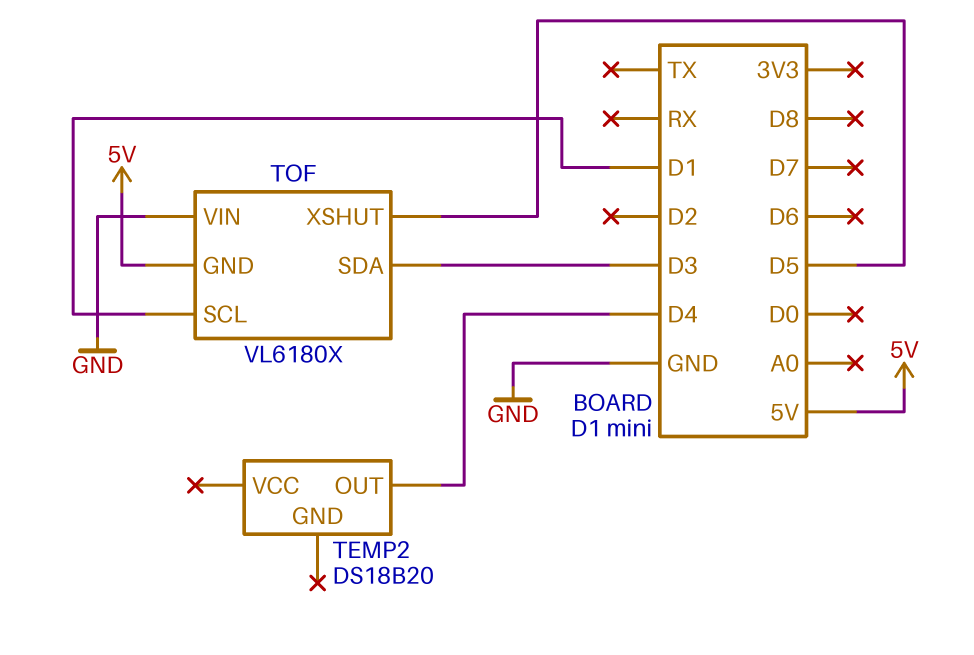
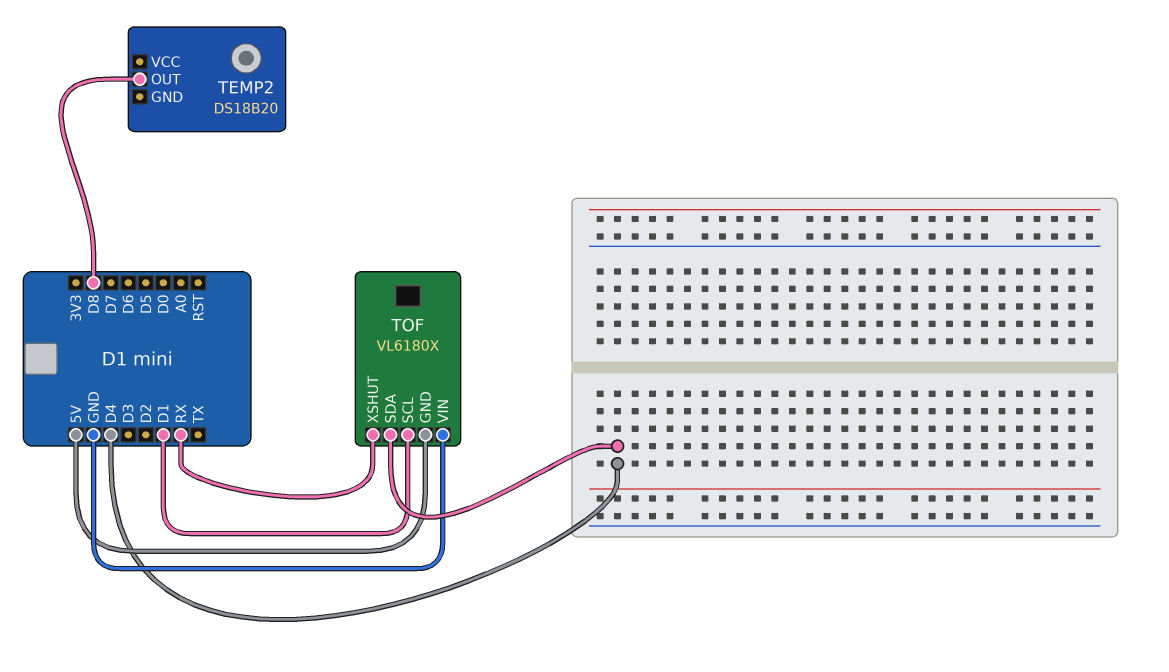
TEMP2 pin OUT: D4 -> D8
TOF pin SDA: D3 -> D4
TOF pin XSHUT: D5 -> RX

